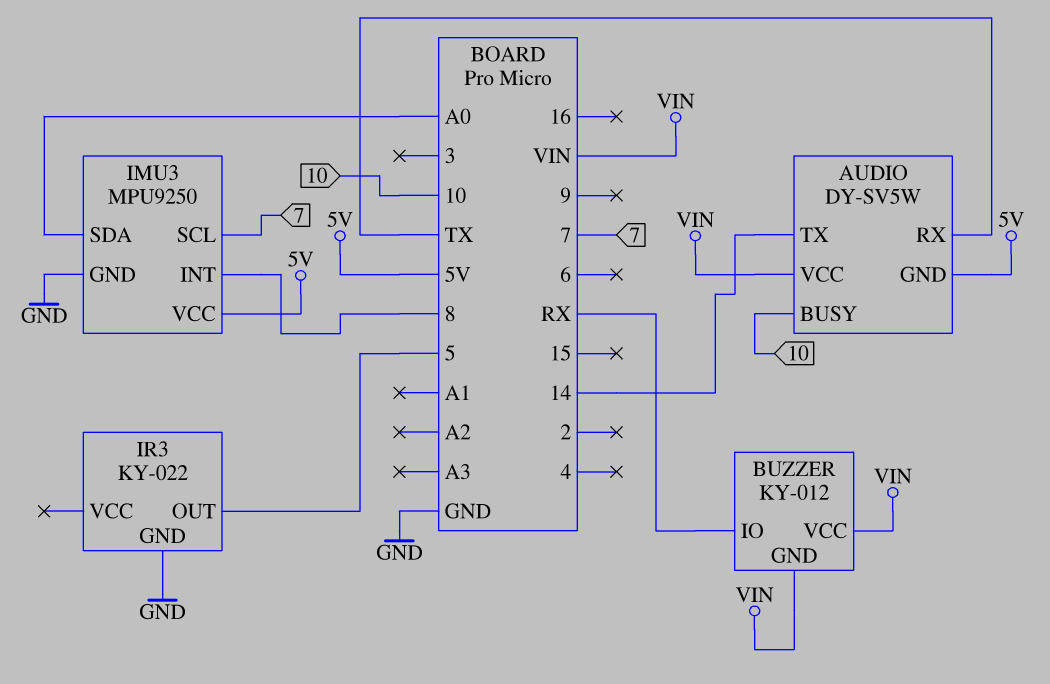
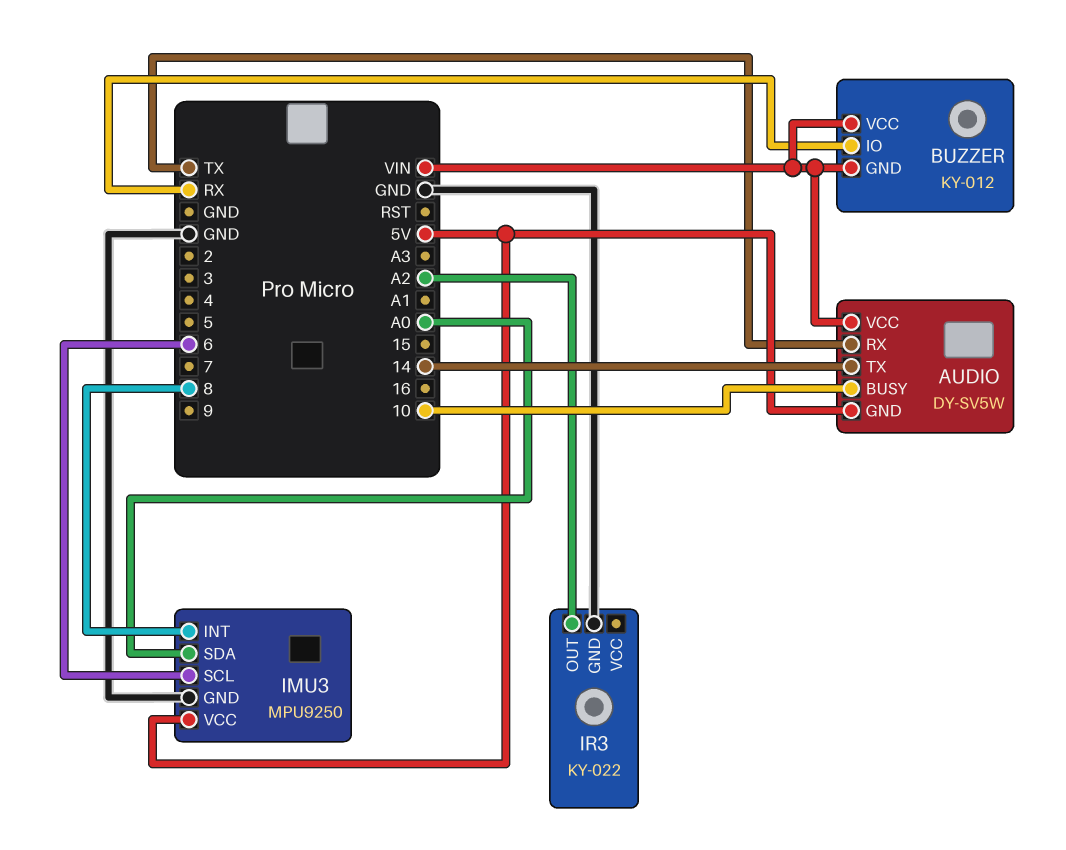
IMU3 pin SCL: 7 -> 6
IR3 pin OUT: 5 -> A2

